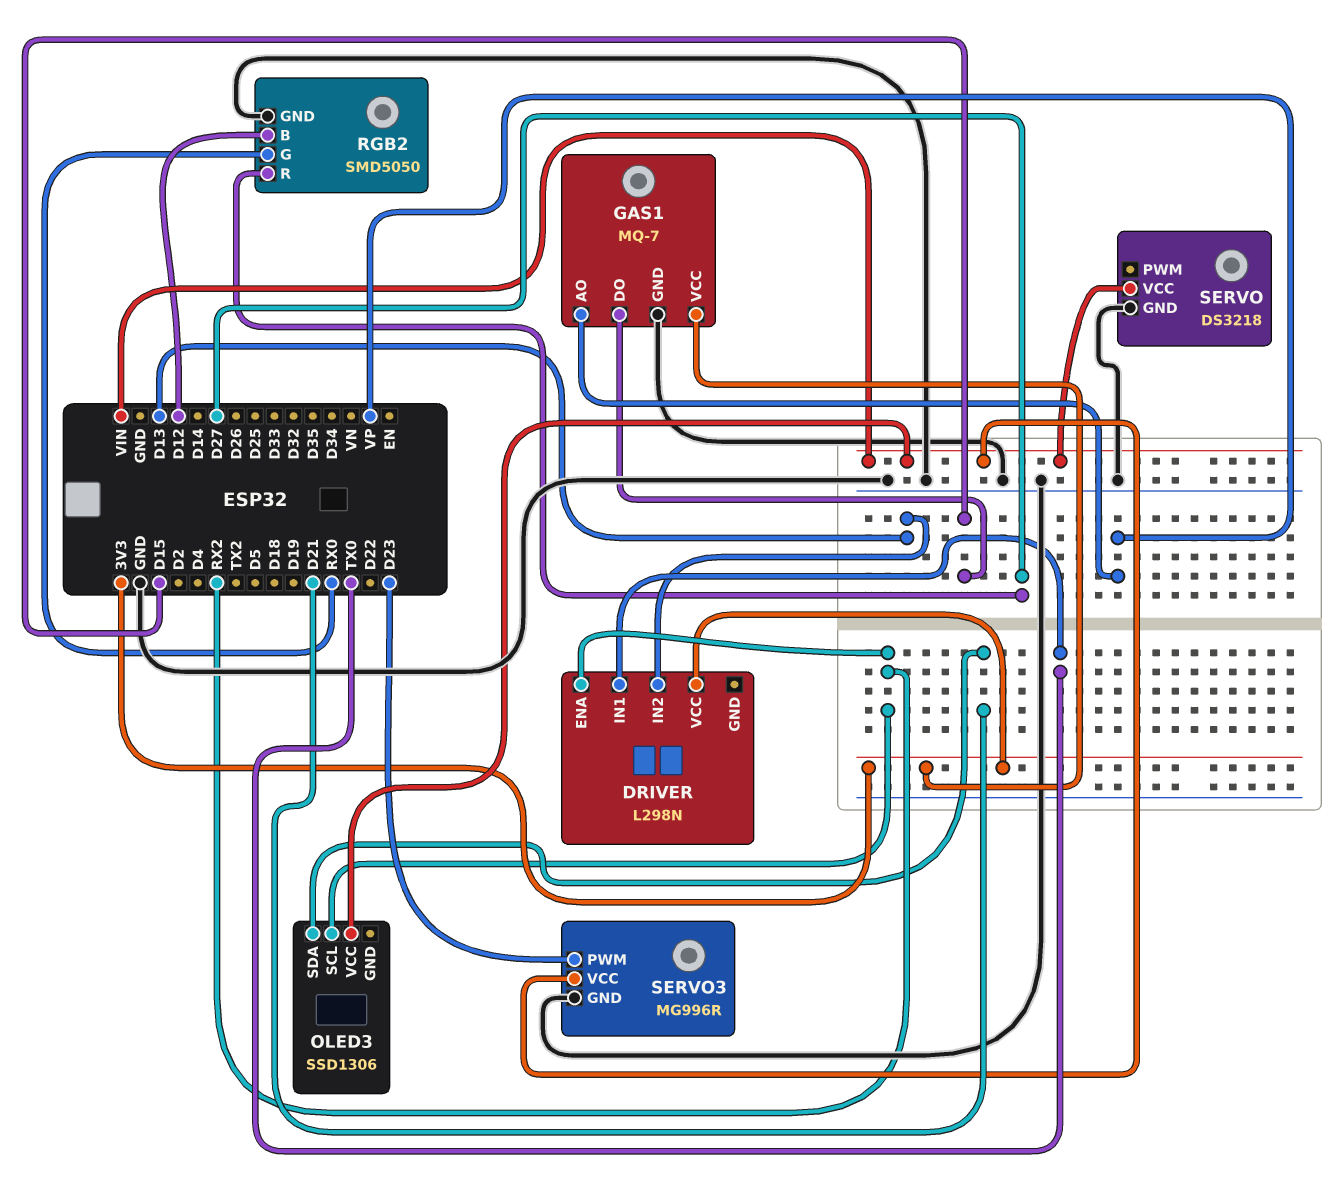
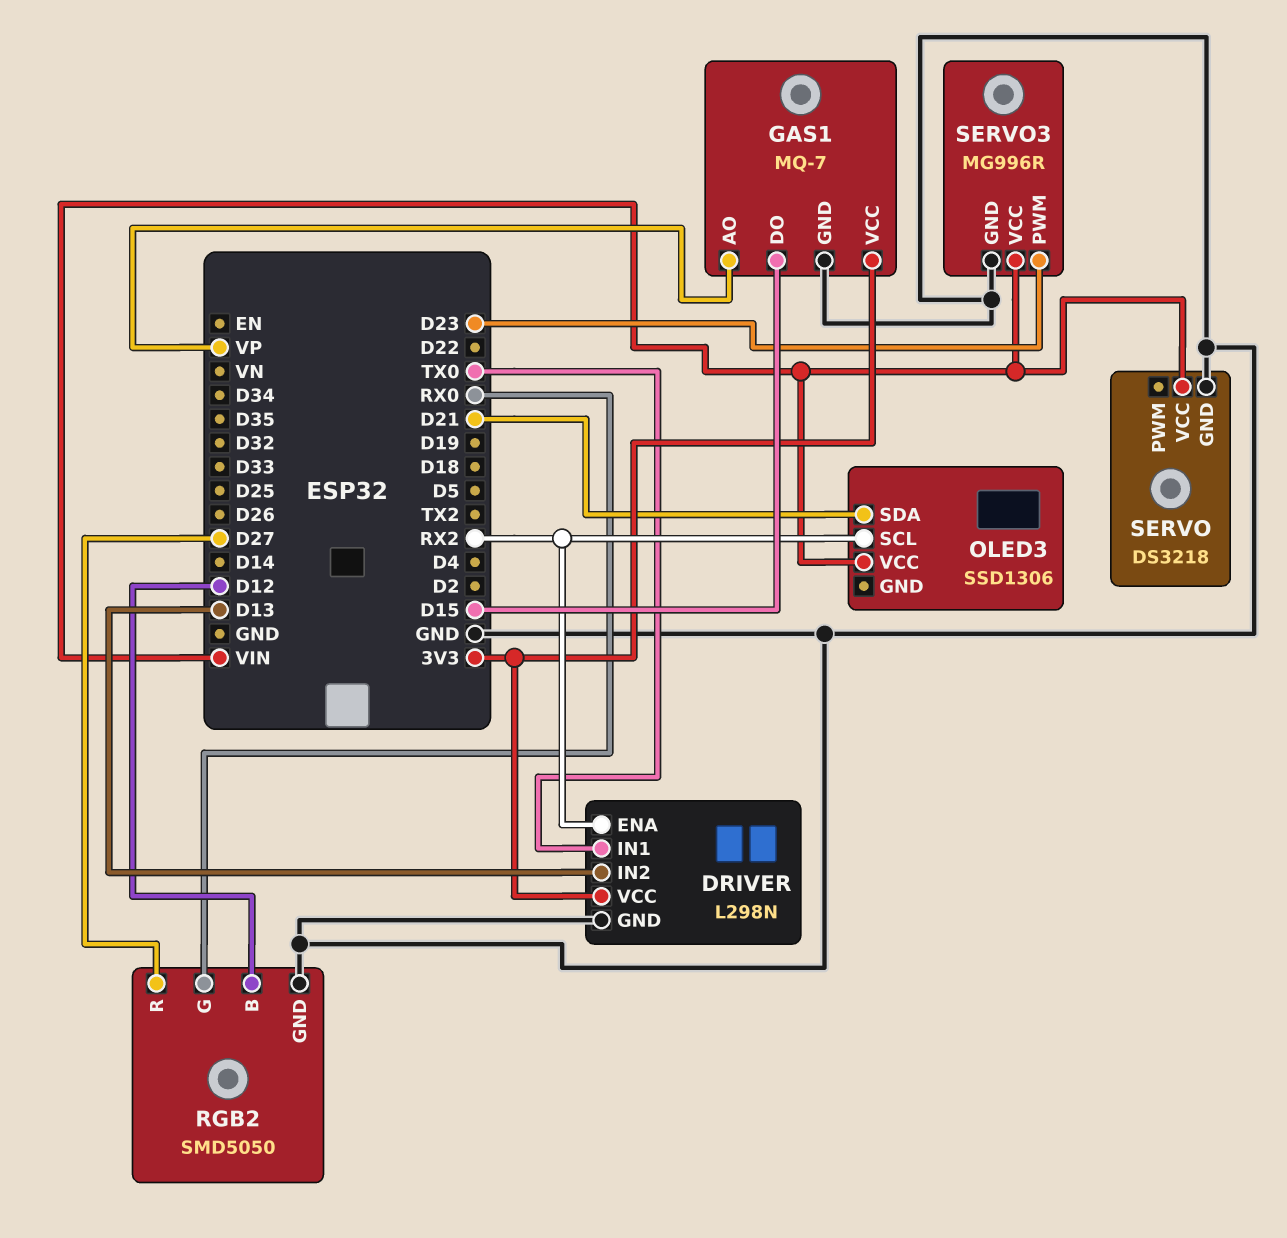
DRIVER pin GND: none -> GND

